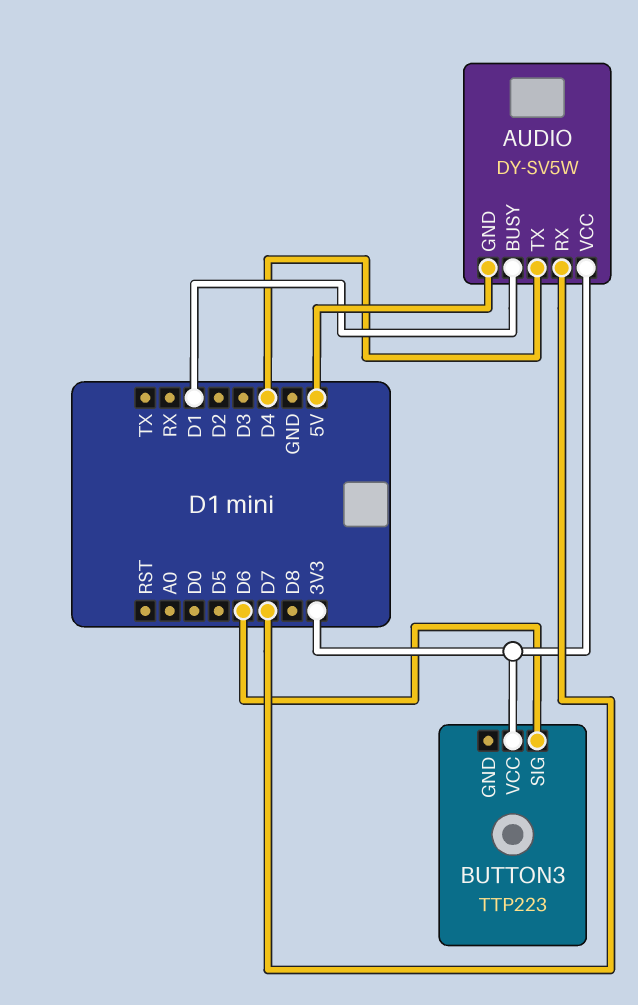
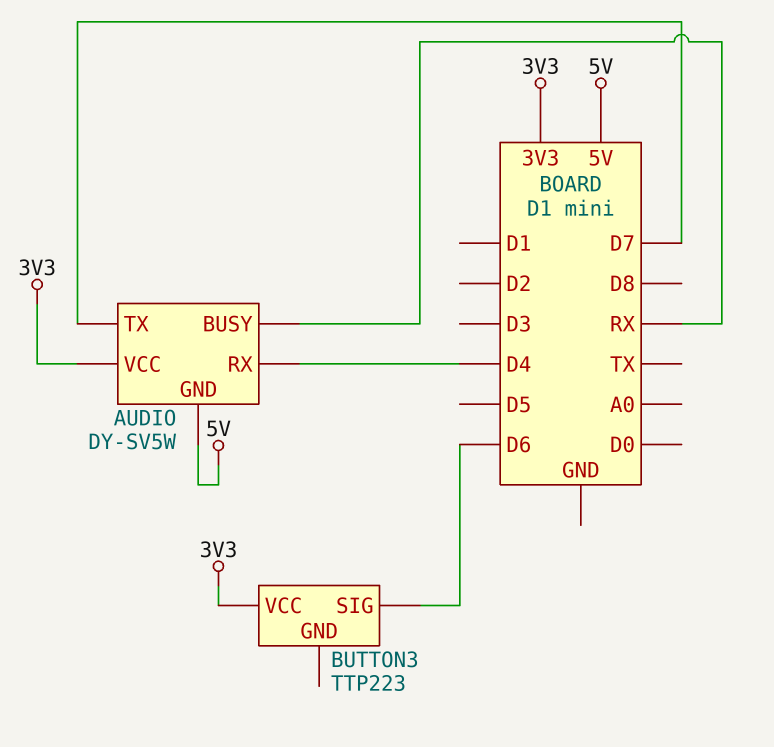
AUDIO pin BUSY: D1 -> RX
AUDIO pin RX: D7 -> D4
AUDIO pin TX: D4 -> D7

